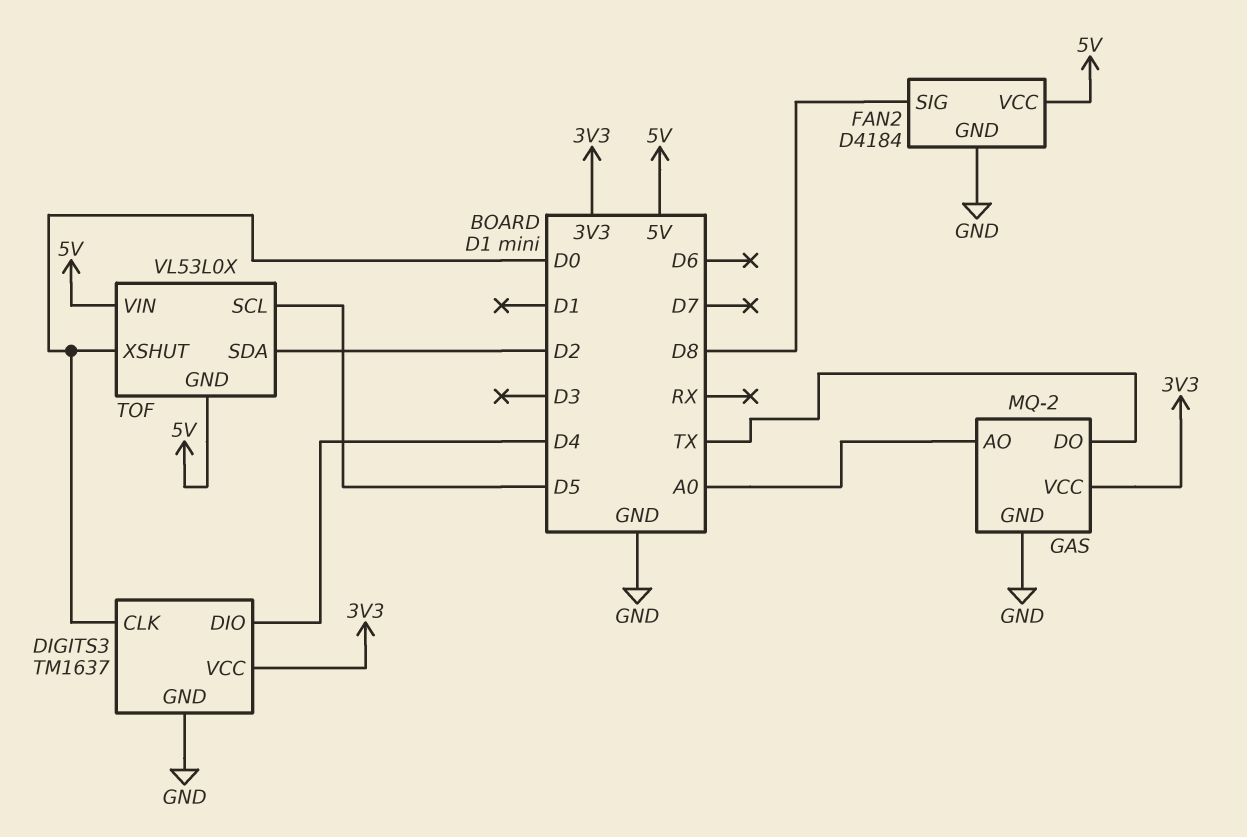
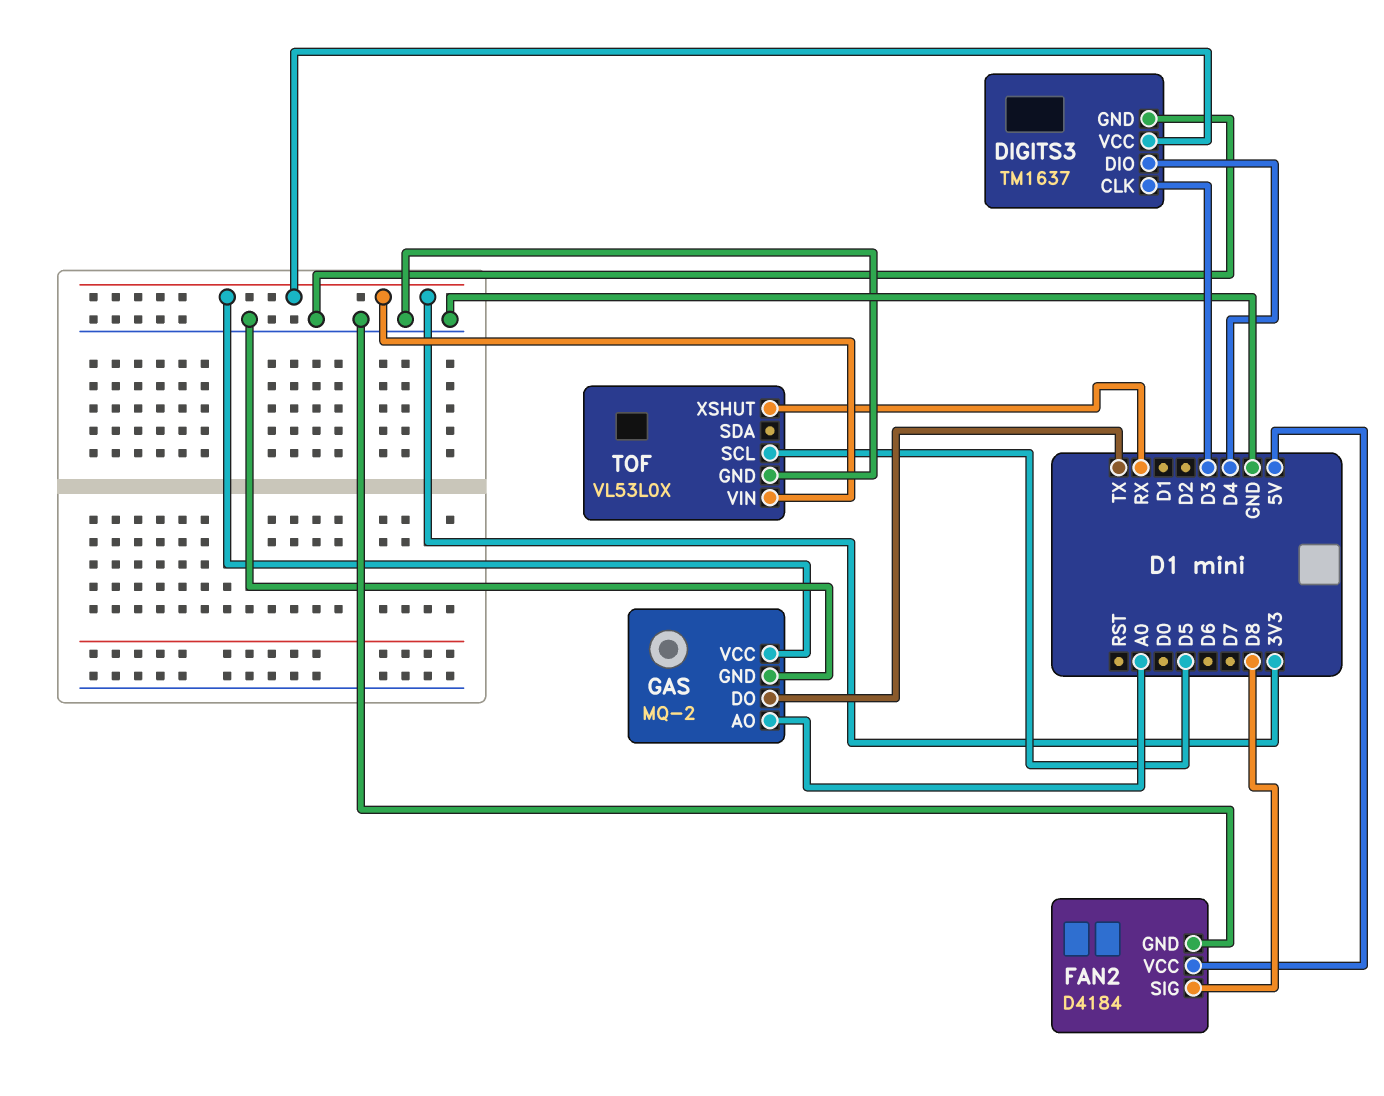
DIGITS3 pin CLK: D0 -> D3
TOF pin GND: 5V -> GND
TOF pin SDA: D2 -> none
TOF pin VIN: 5V -> 3V3
TOF pin XSHUT: D0 -> RX

